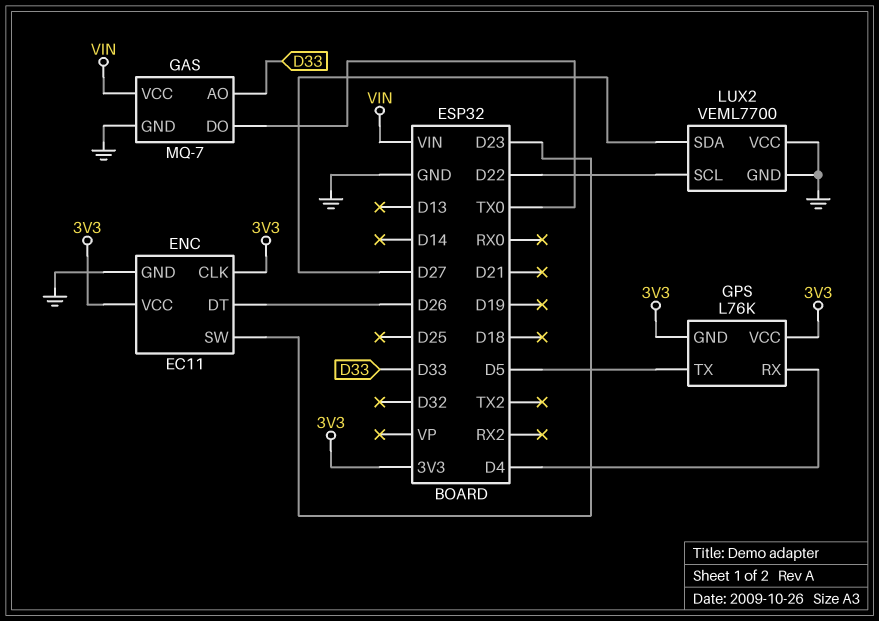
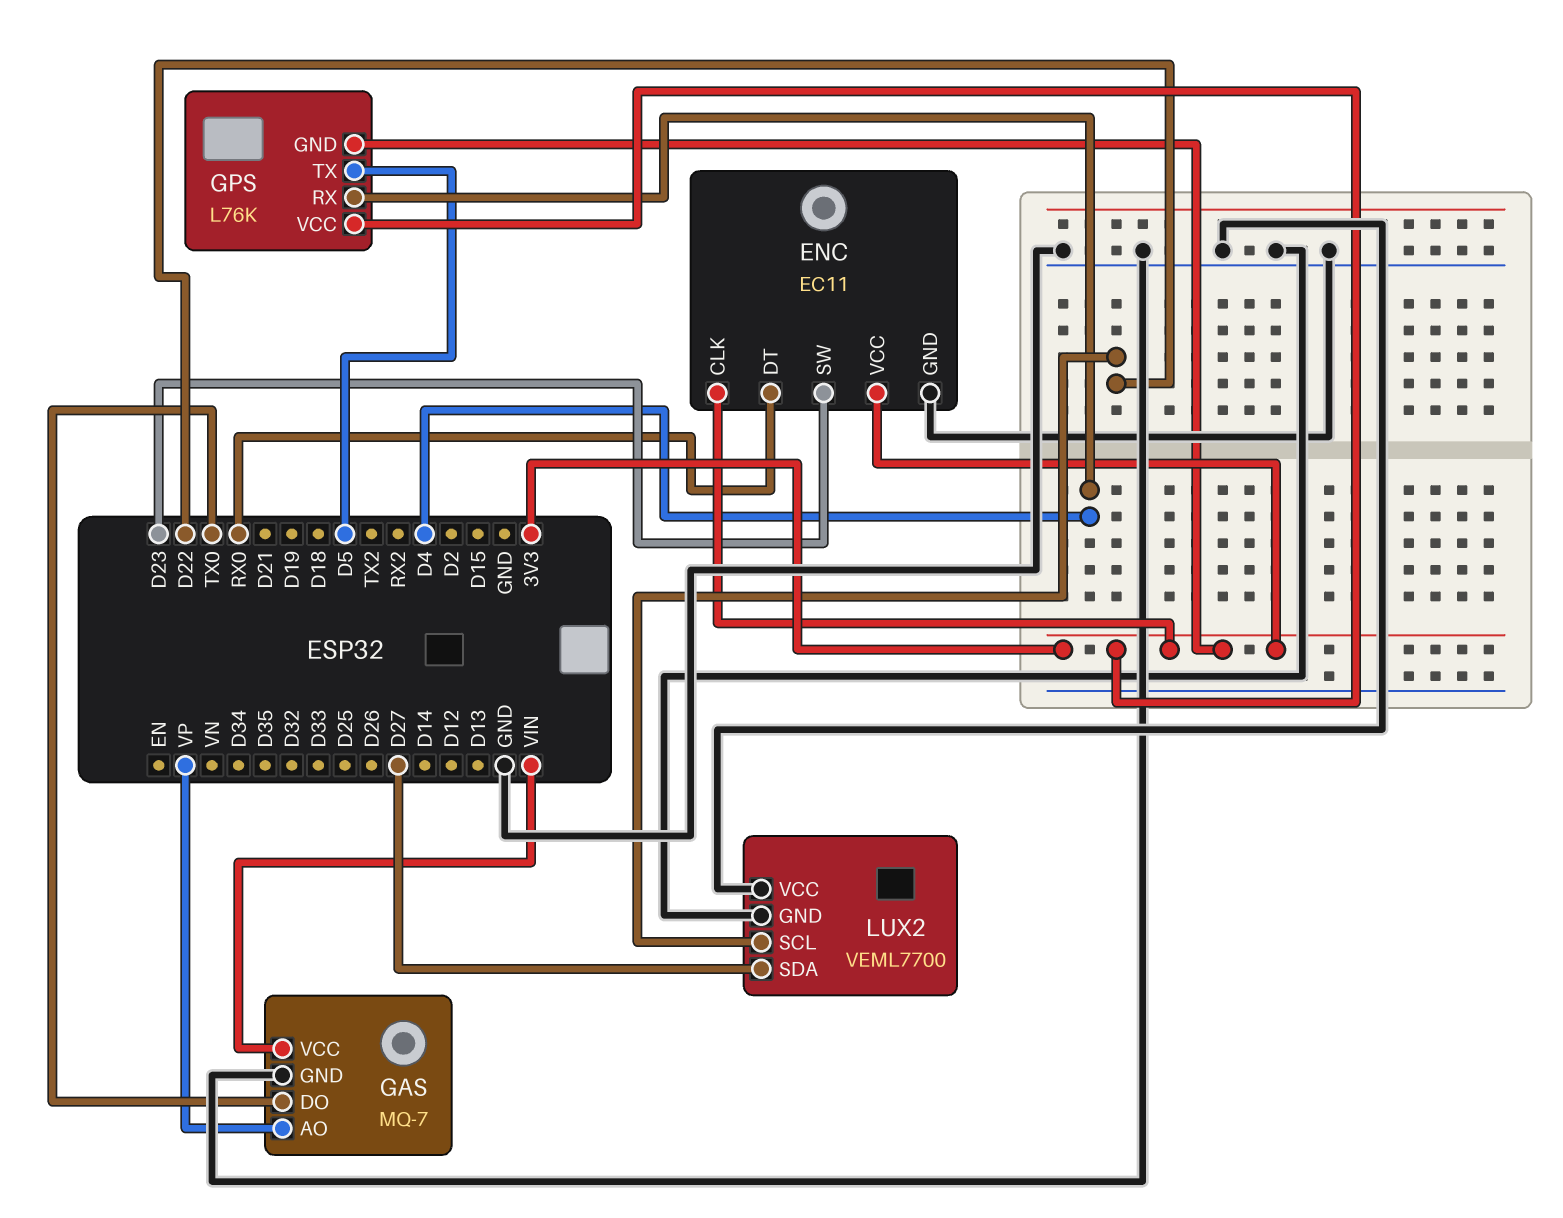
ENC pin DT: D26 -> RX0
GAS pin AO: D33 -> VP

